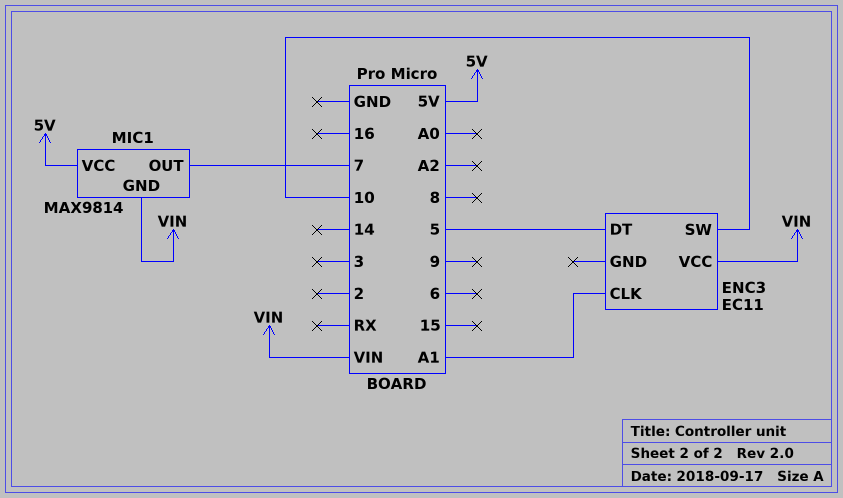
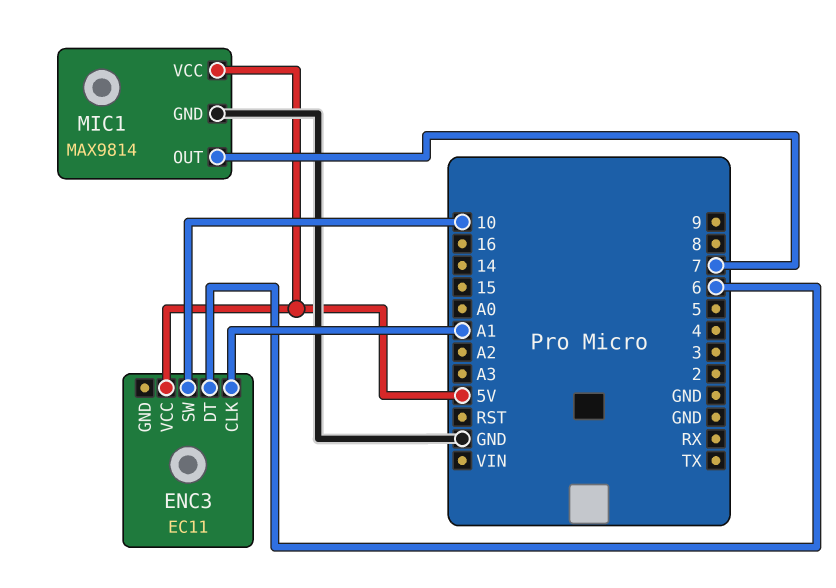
ENC3 pin DT: 5 -> 6
ENC3 pin VCC: VIN -> 5V
MIC1 pin GND: VIN -> GND

